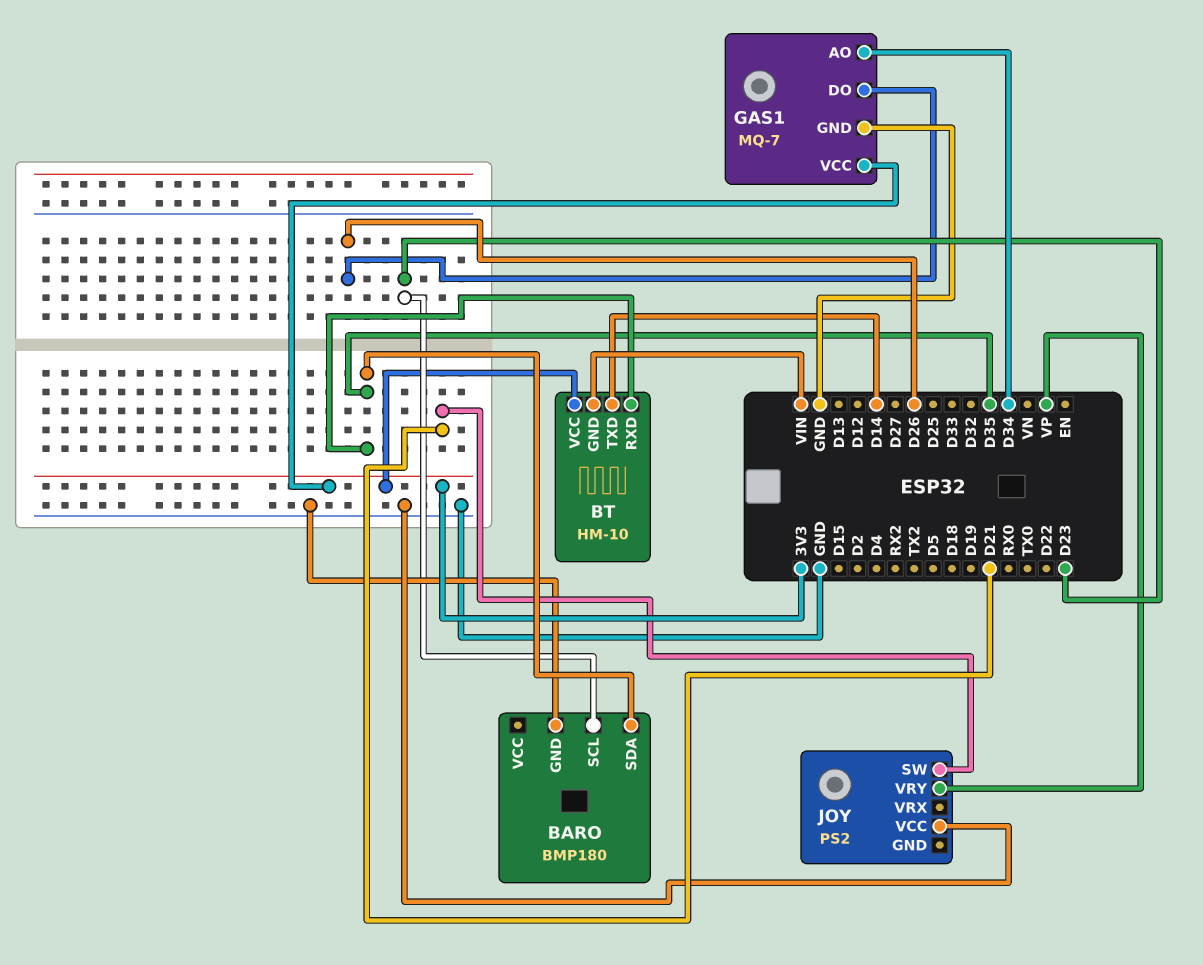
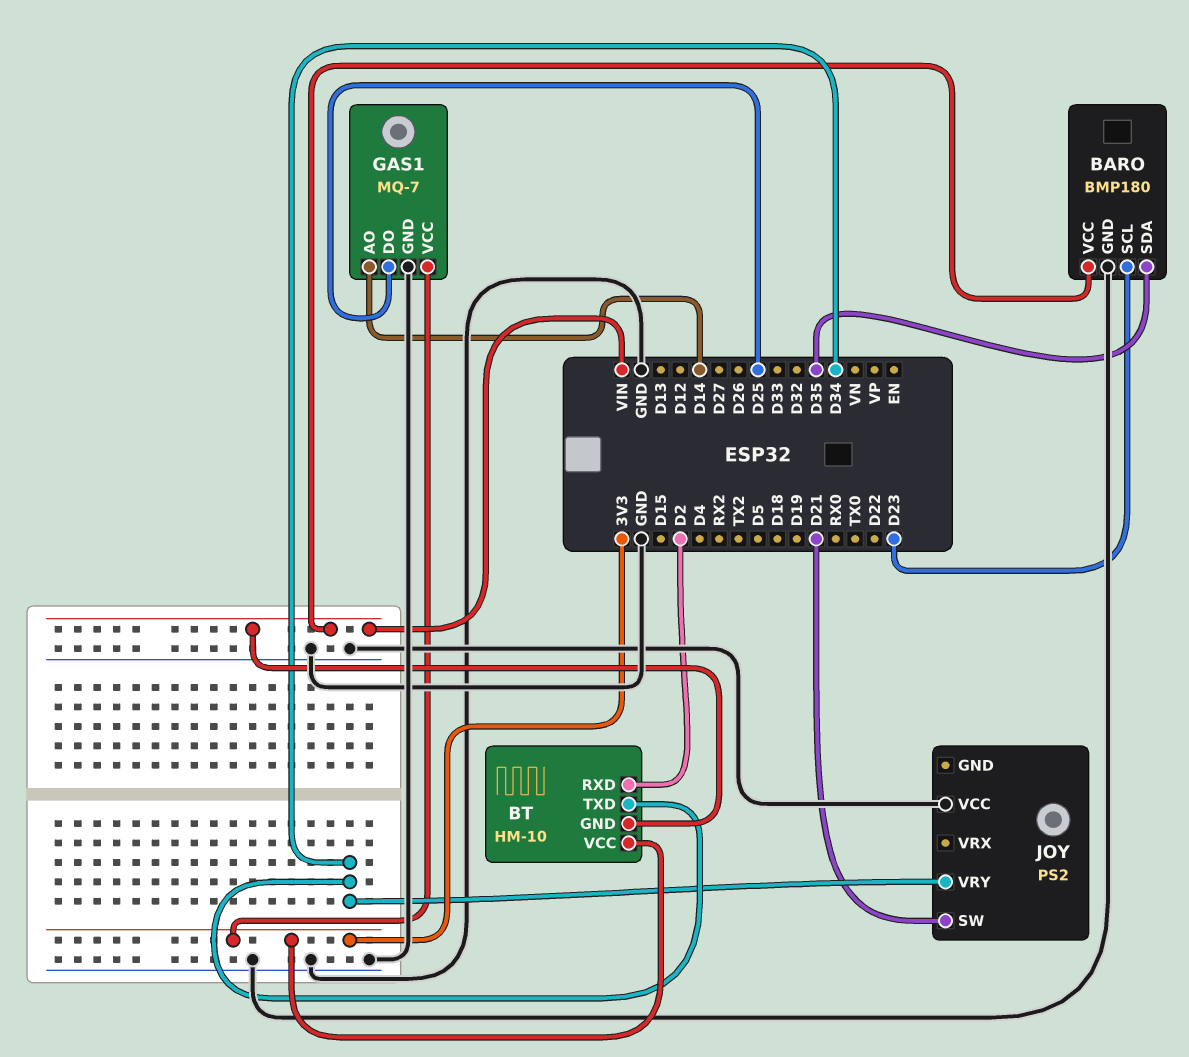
BARO pin VCC: none -> VIN
BT pin RXD: D35 -> D2
BT pin TXD: D14 -> D34
GAS1 pin AO: D34 -> D14
GAS1 pin DO: D26 -> D25
JOY pin VRY: VP -> D34

